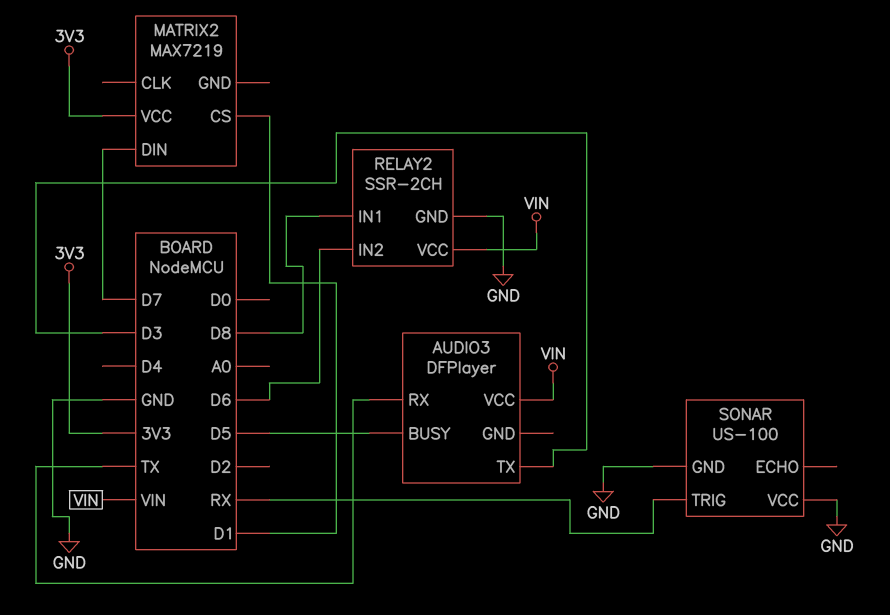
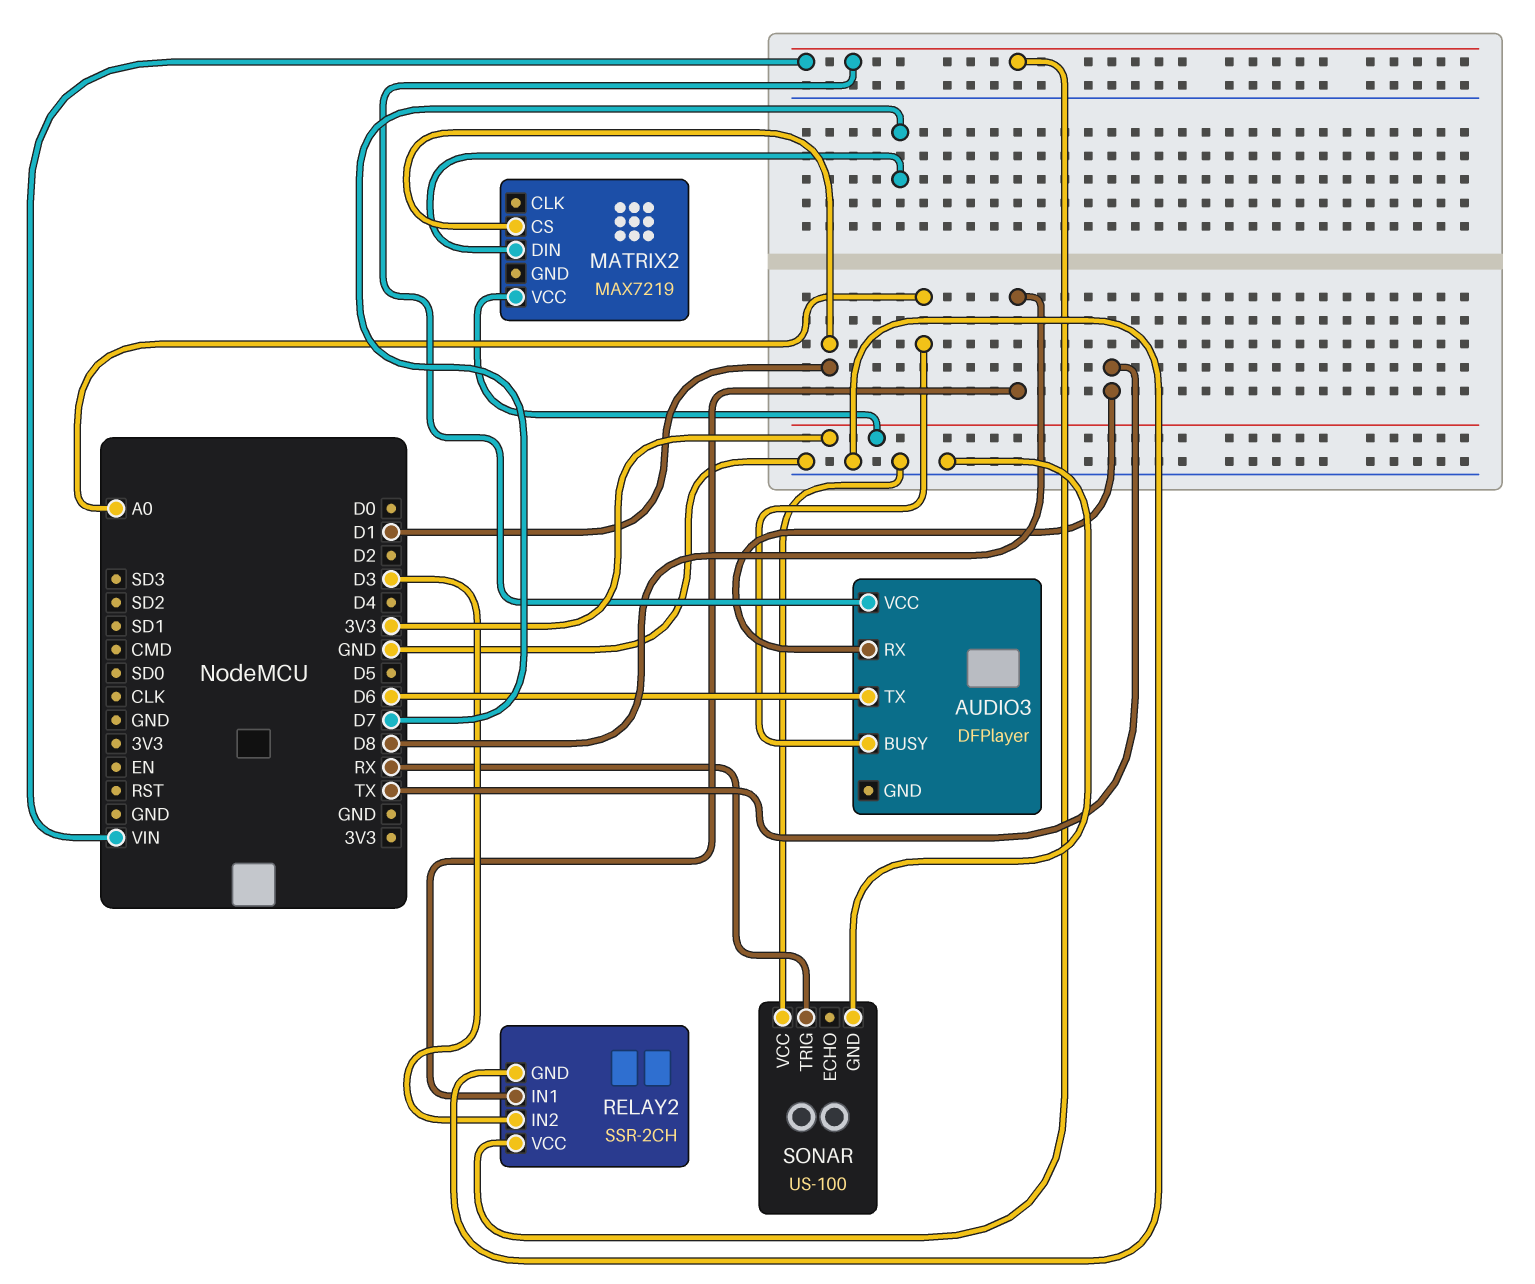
AUDIO3 pin BUSY: D5 -> A0
AUDIO3 pin TX: D3 -> D6
RELAY2 pin IN2: D6 -> D3

